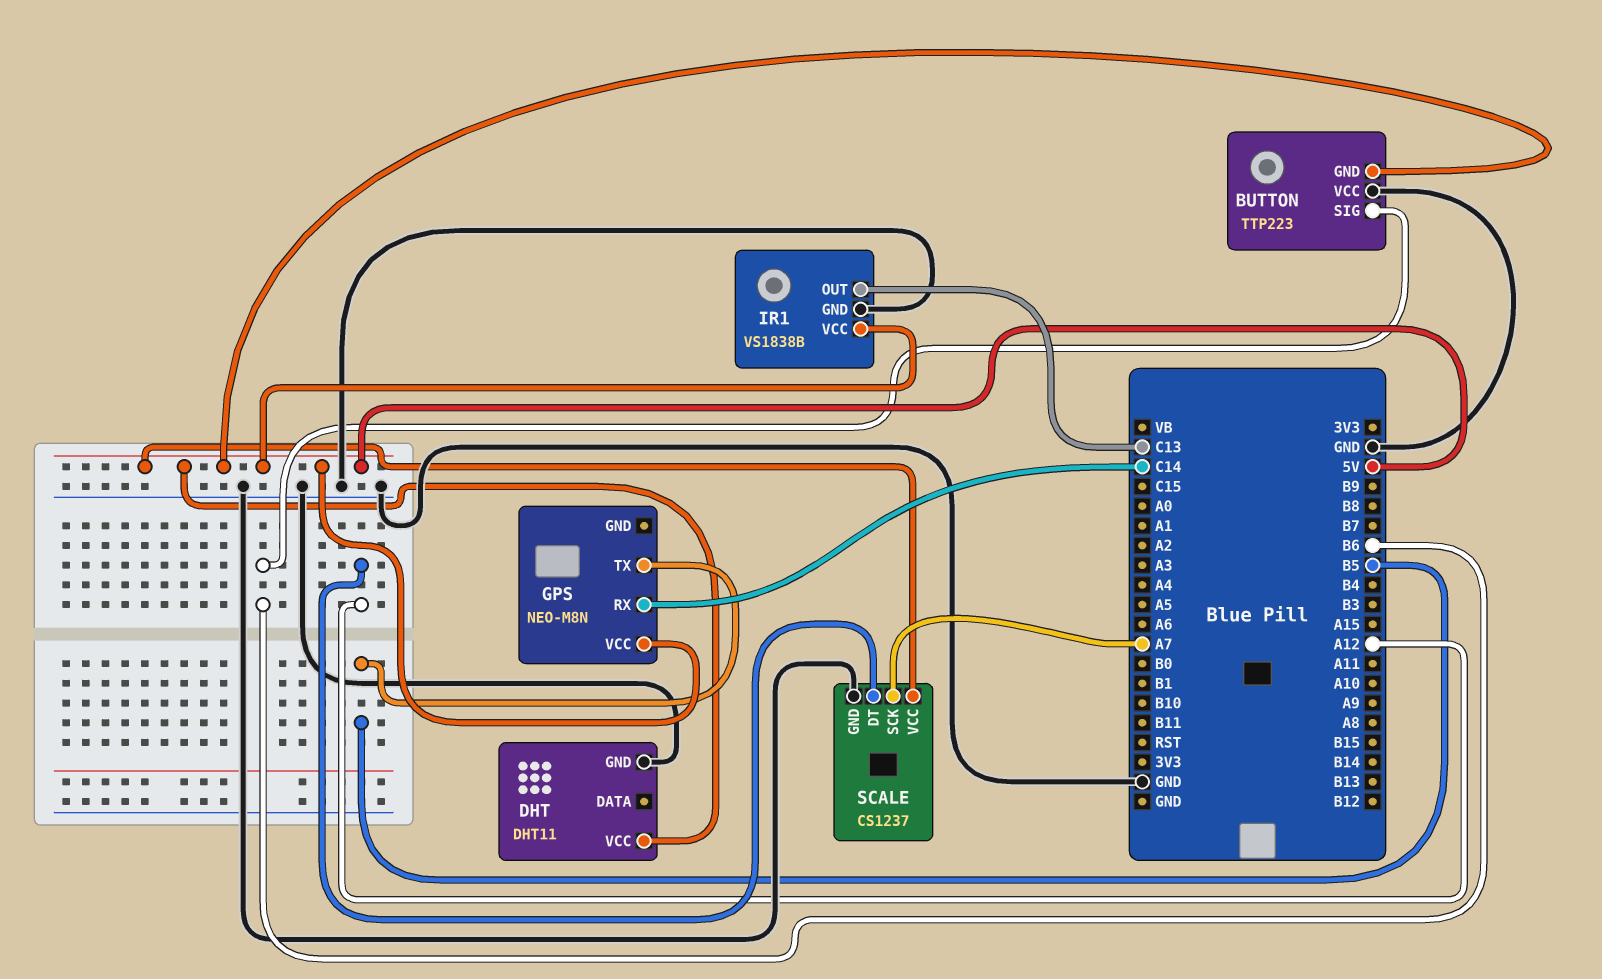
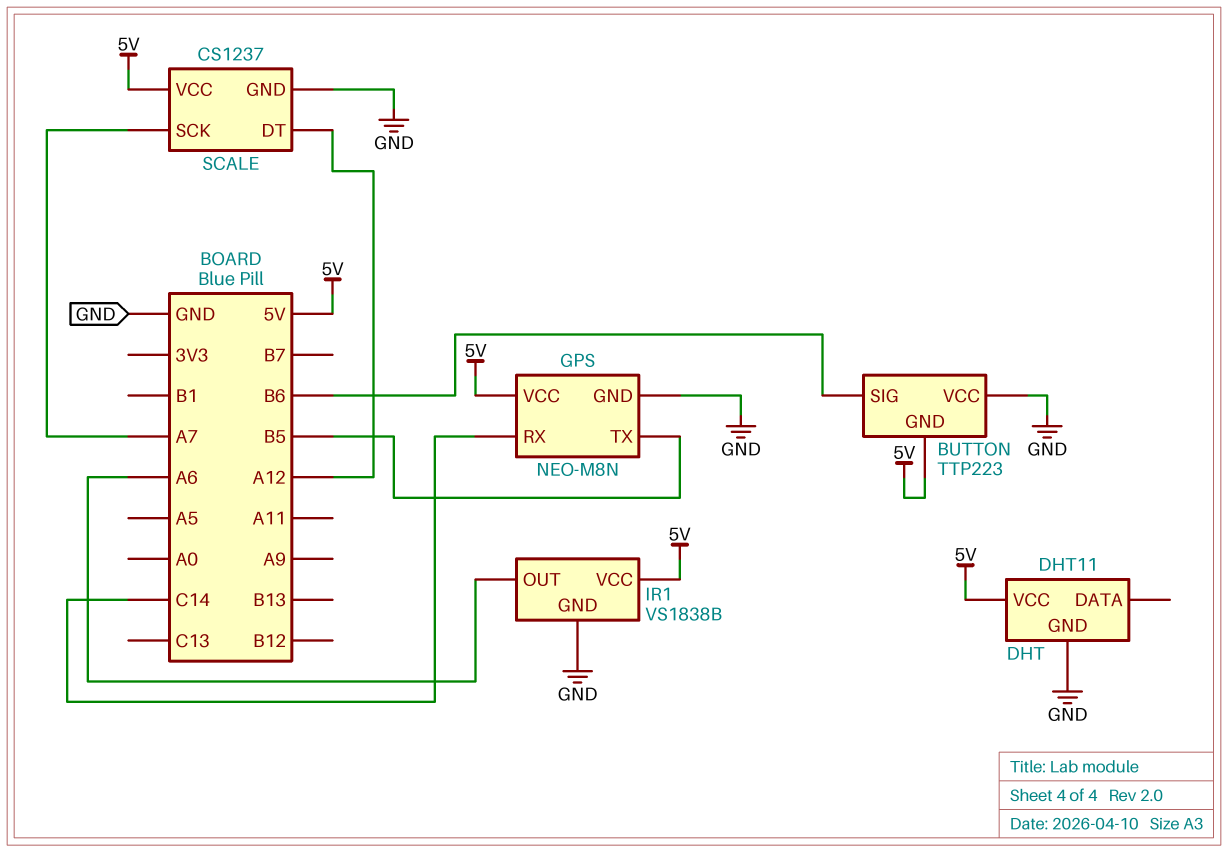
GPS pin GND: none -> GND
IR1 pin OUT: C13 -> A6

